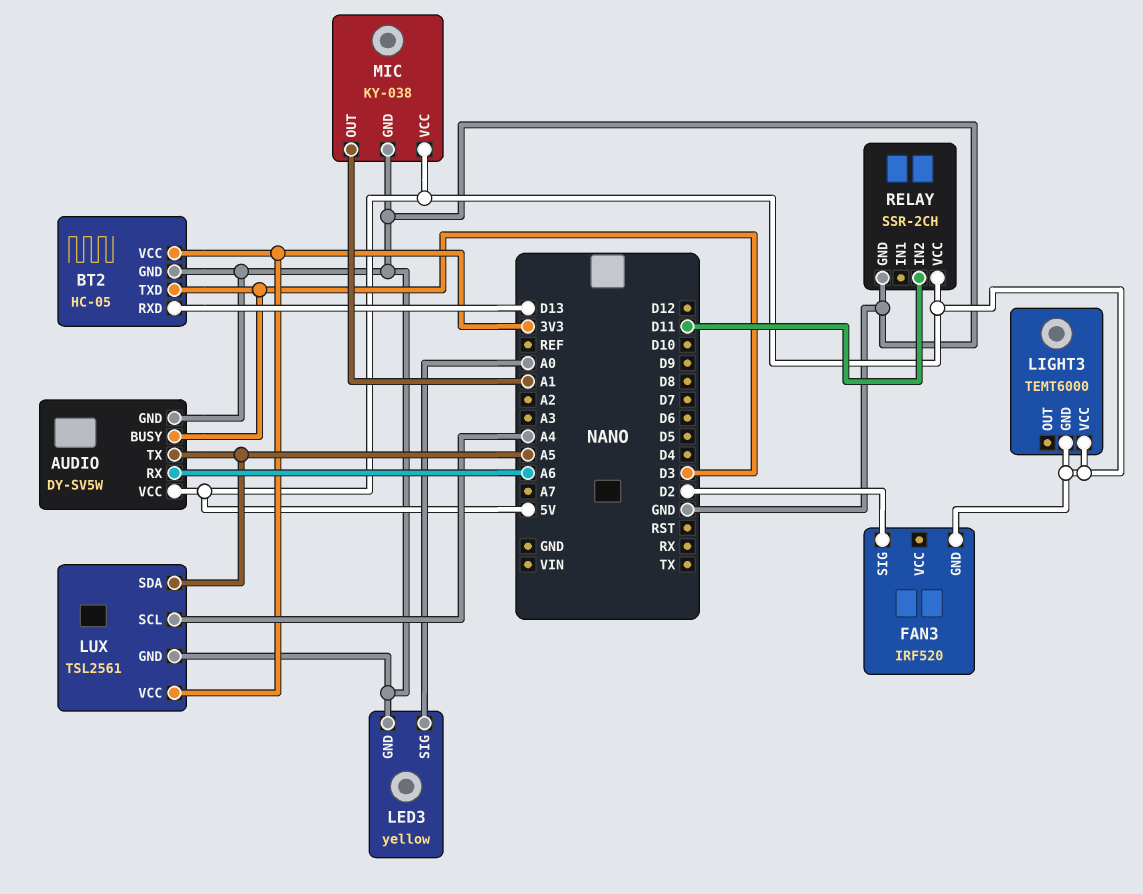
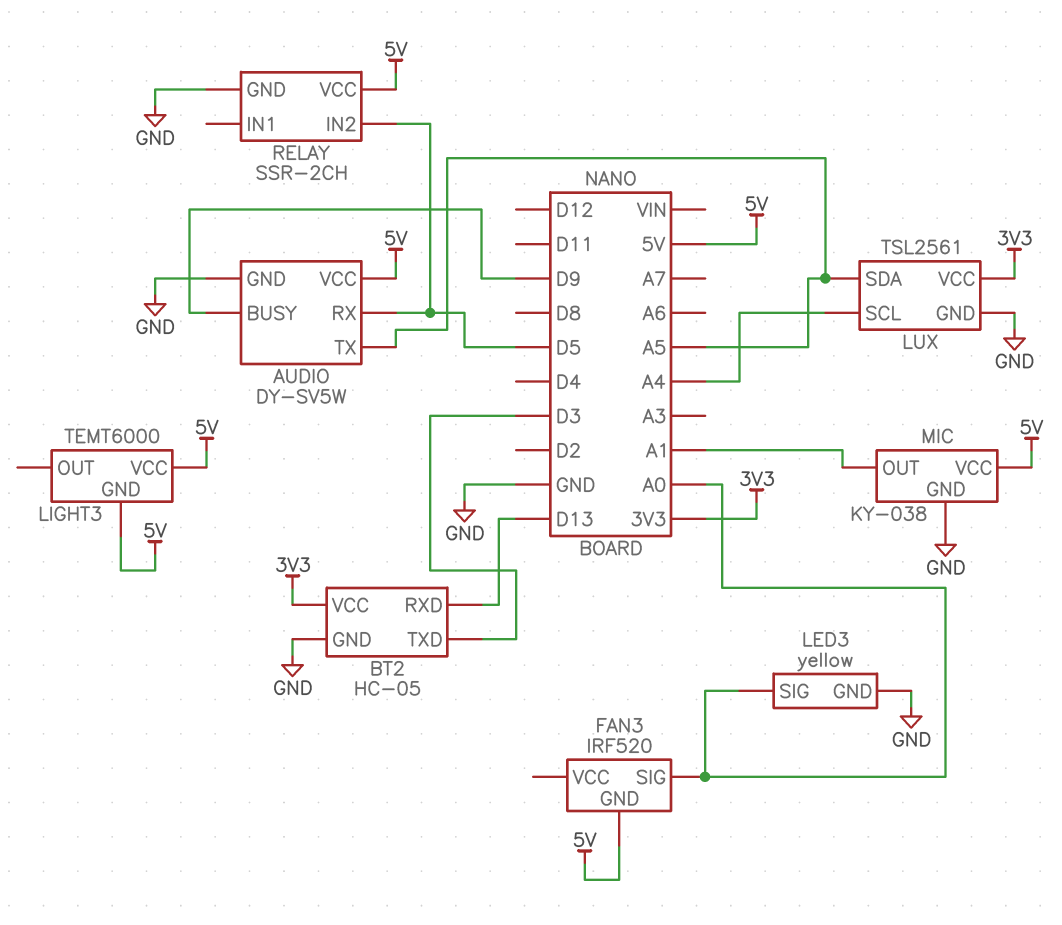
AUDIO pin BUSY: D3 -> D9
AUDIO pin RX: A6 -> D5
FAN3 pin SIG: D2 -> A0
RELAY pin IN2: D11 -> D5

